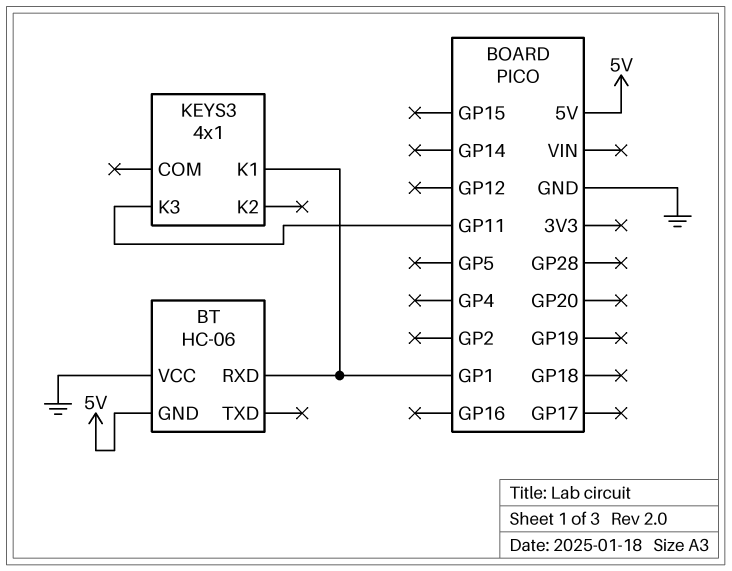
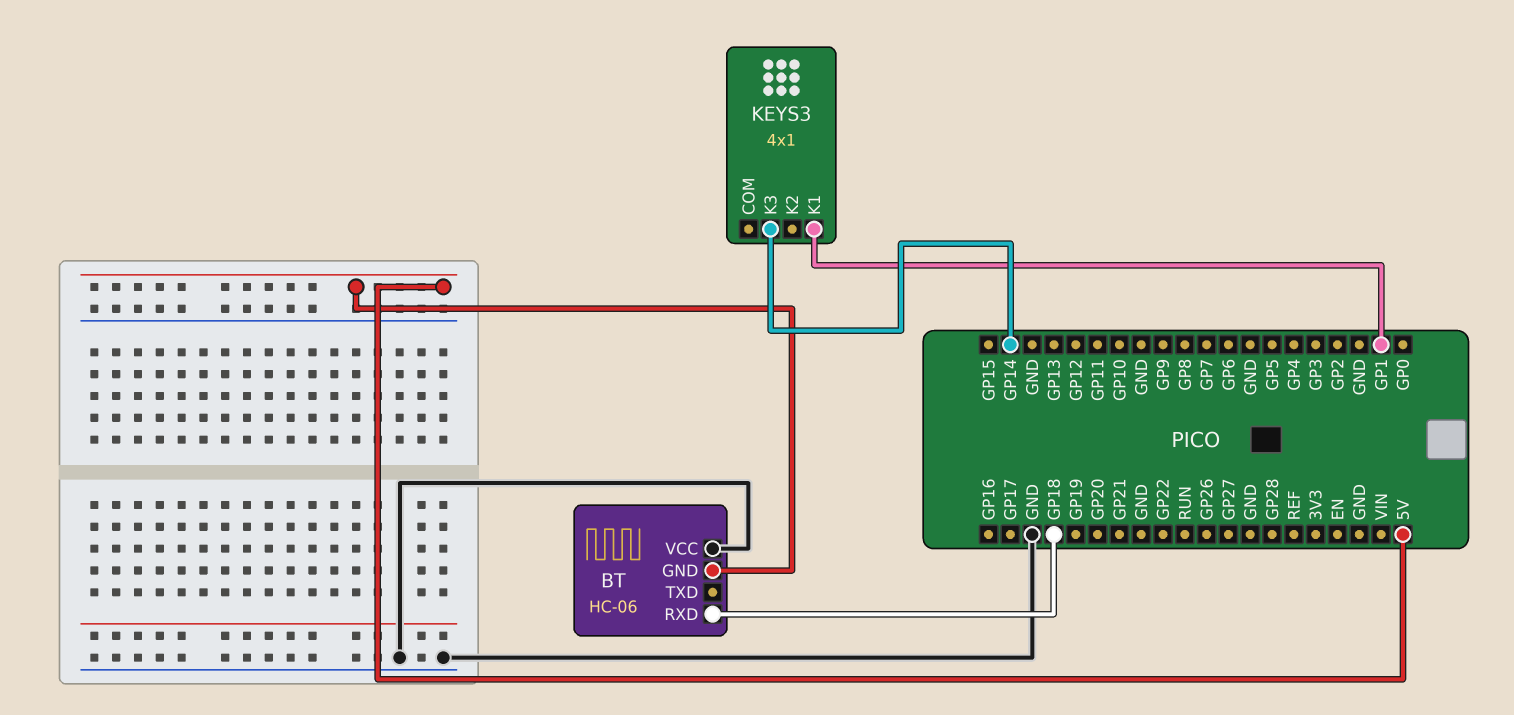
BT pin RXD: GP1 -> GP18
KEYS3 pin K3: GP11 -> GP14

